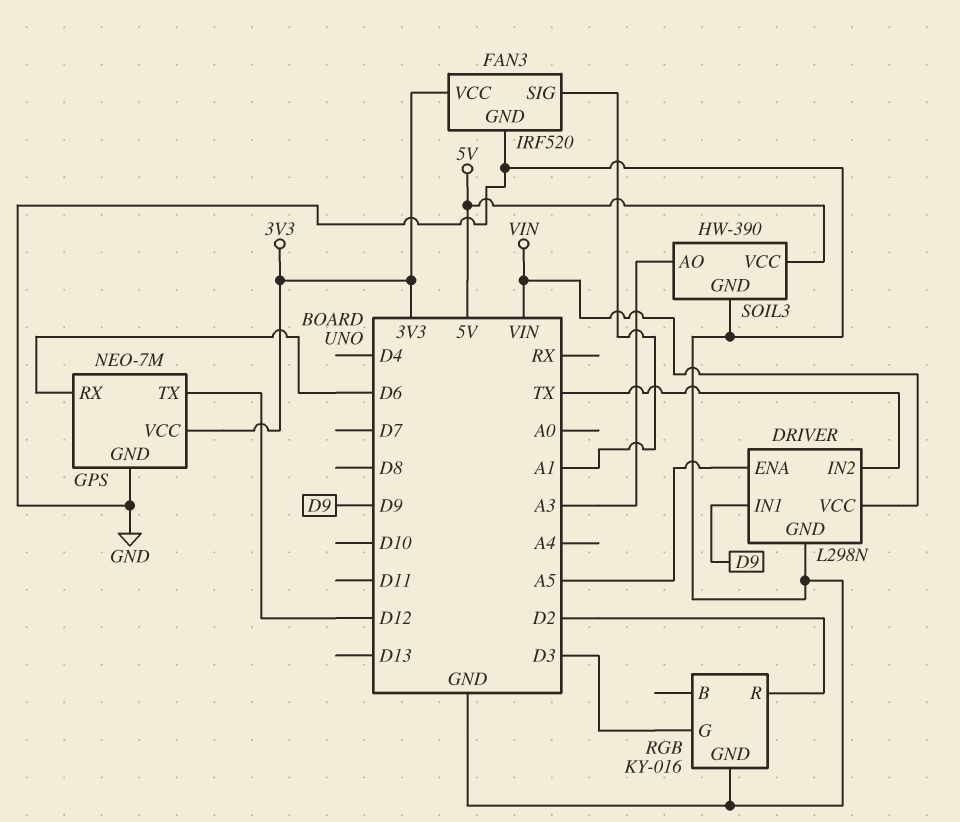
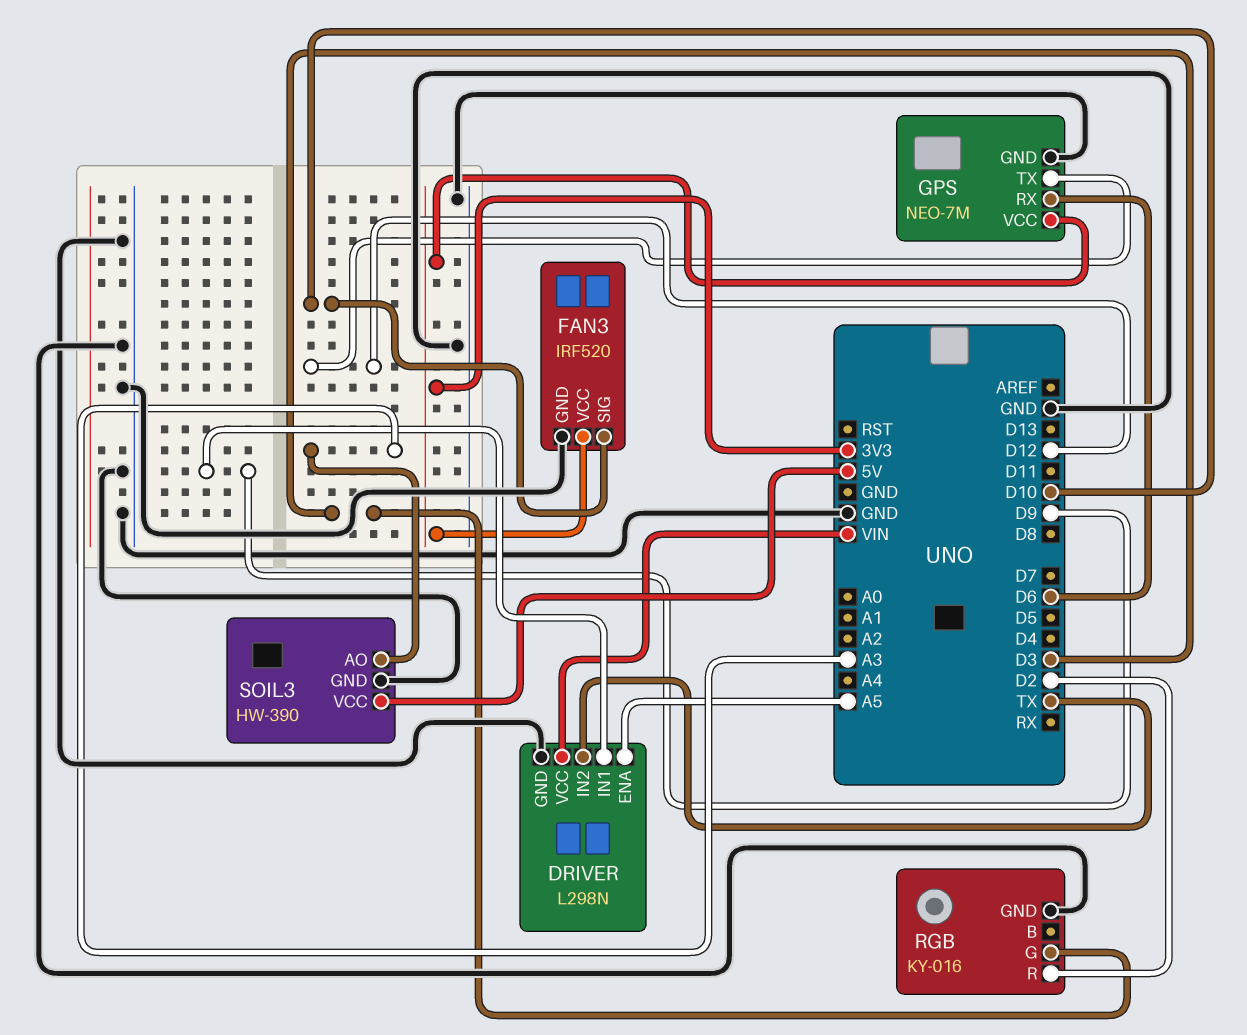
FAN3 pin SIG: A1 -> D10

